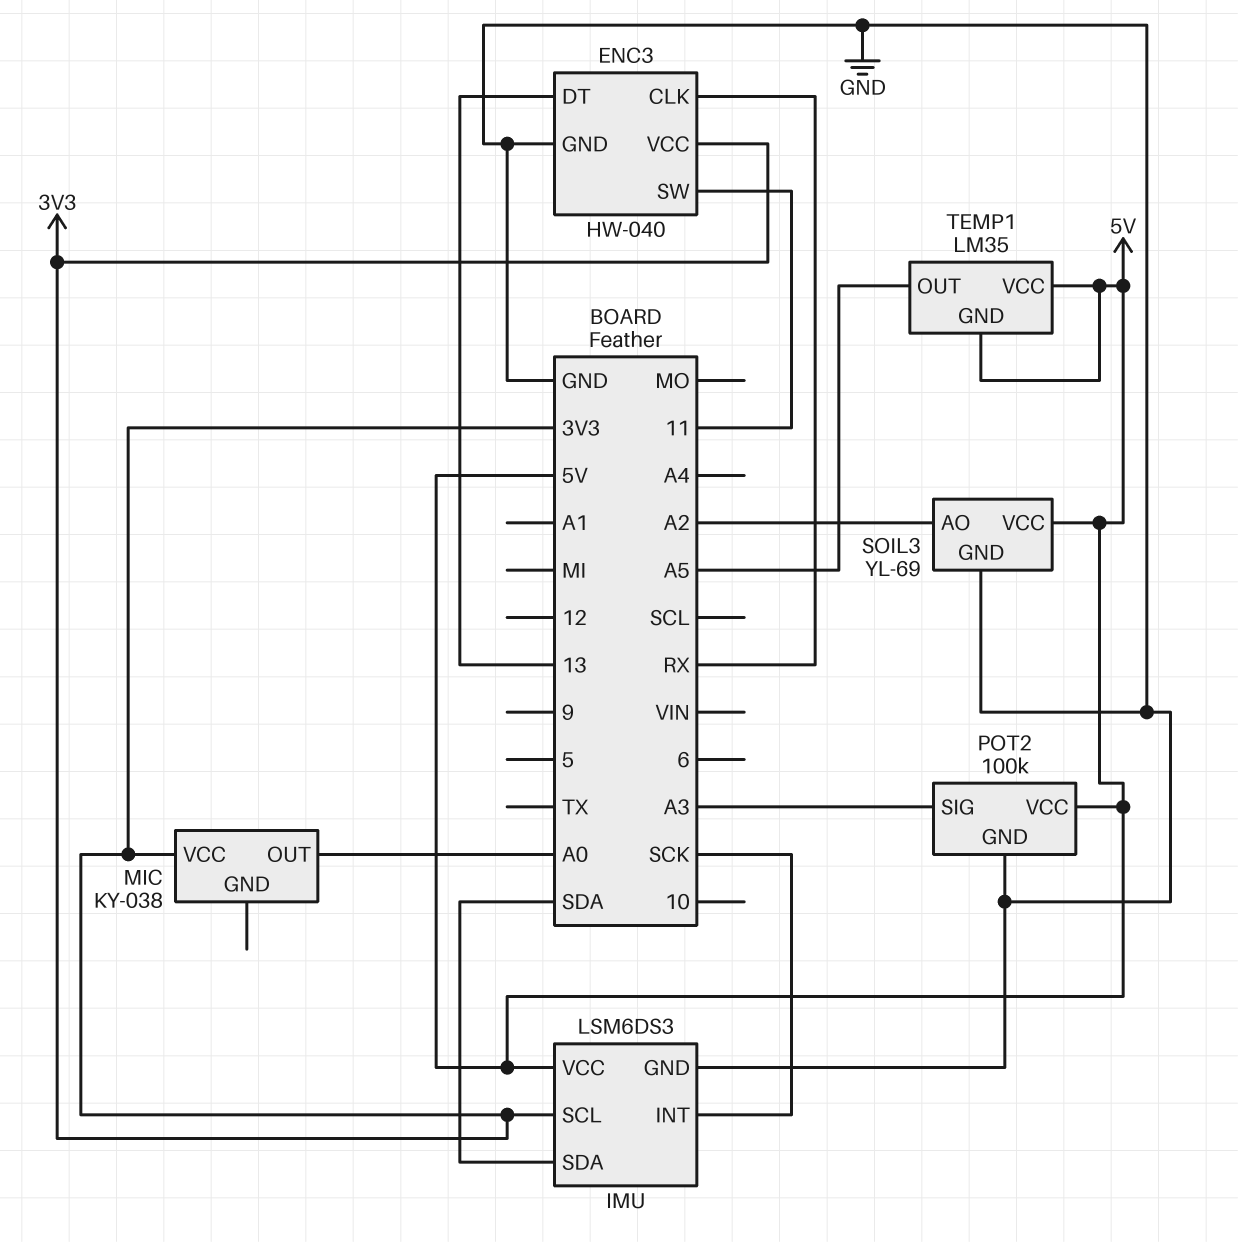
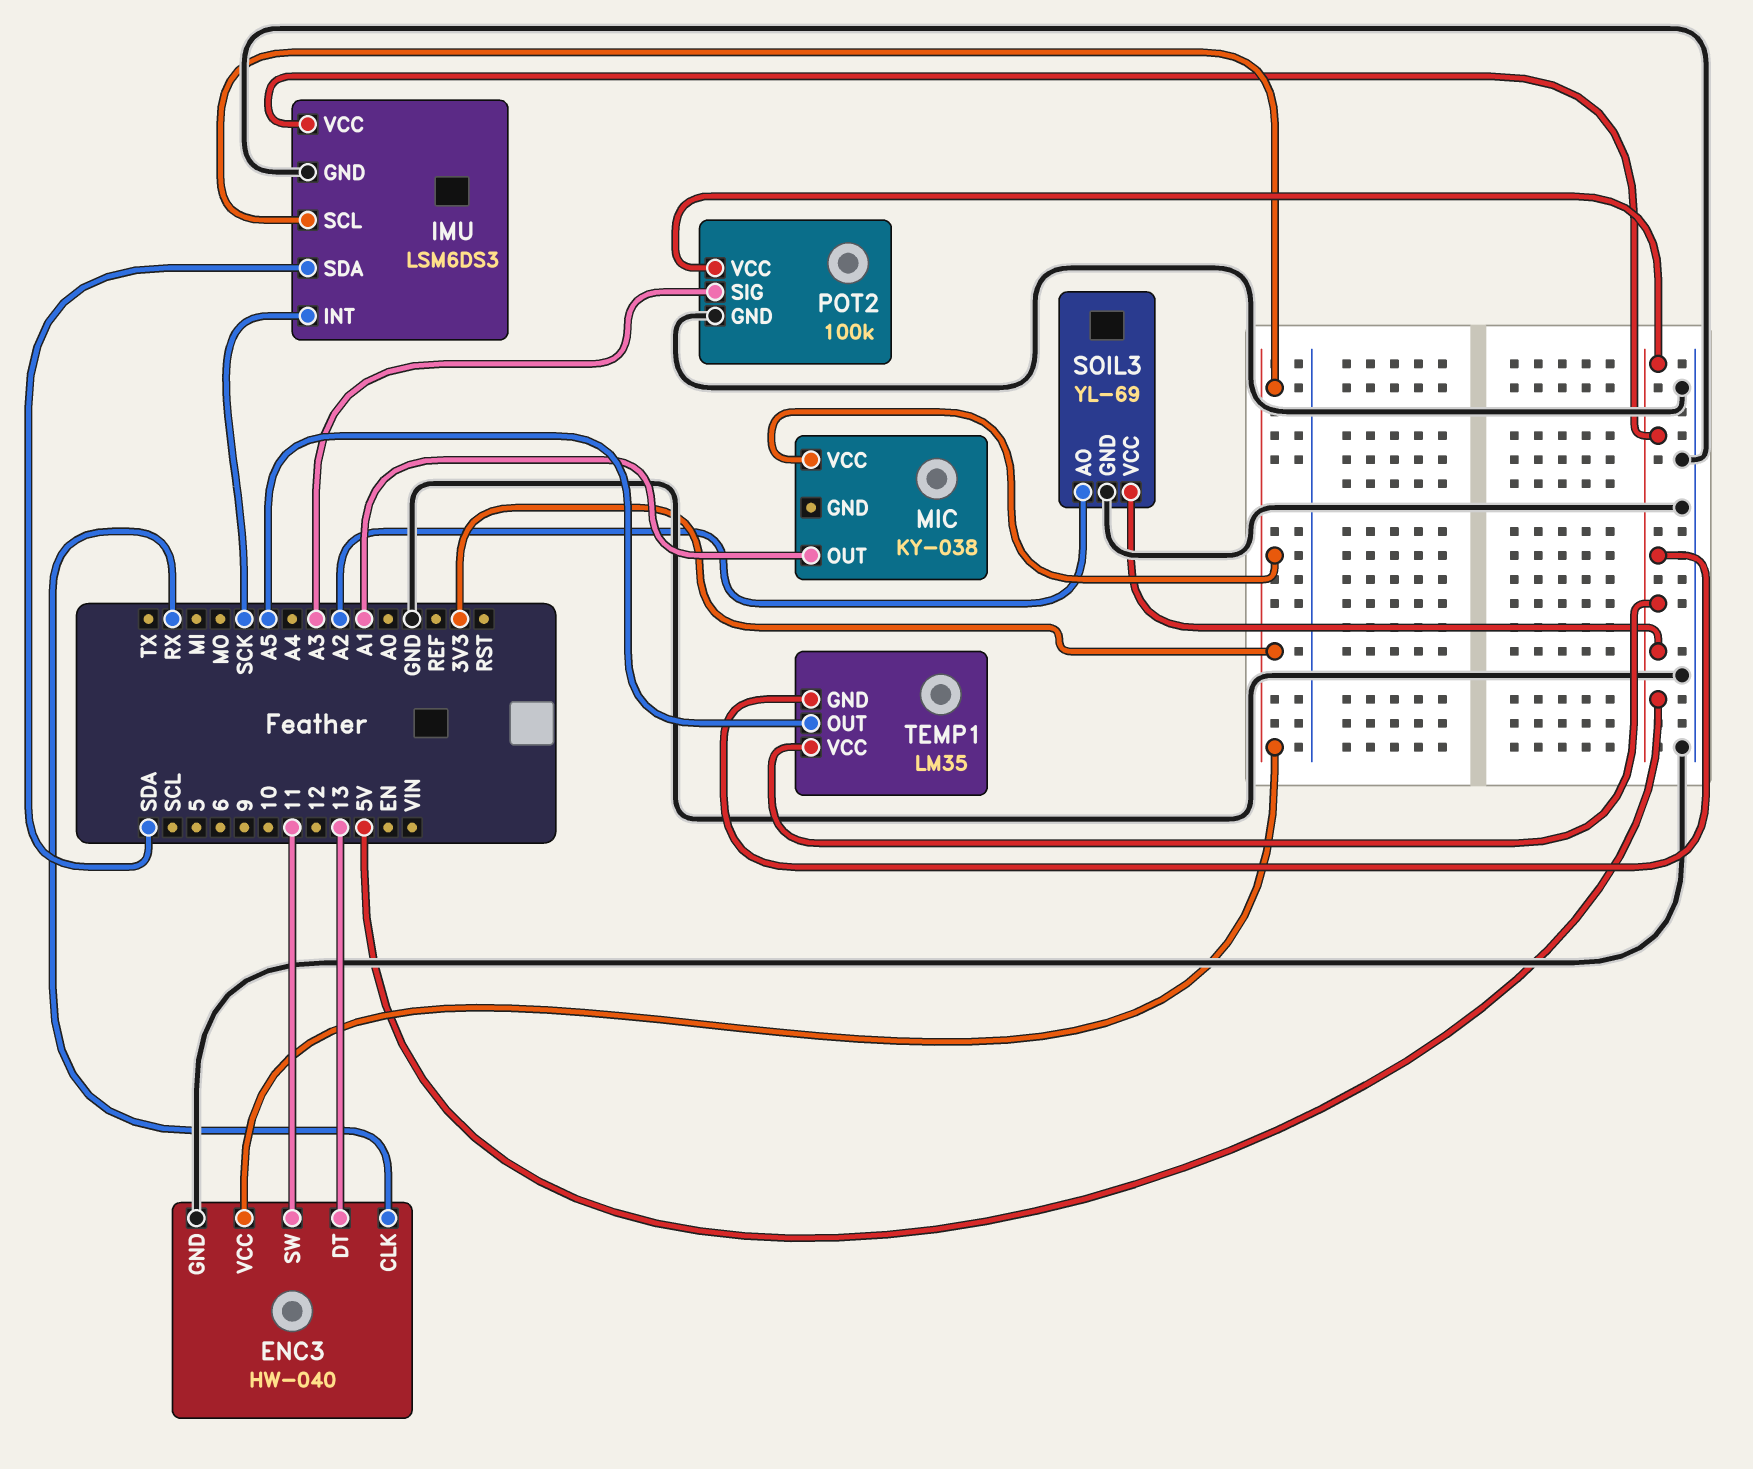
MIC pin OUT: A0 -> A1

